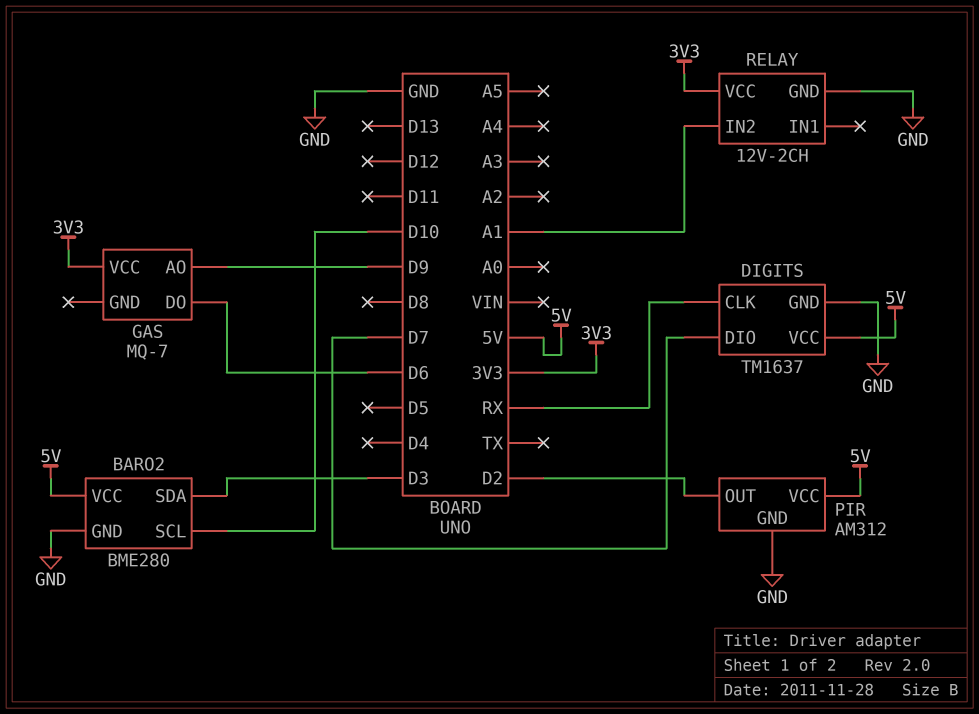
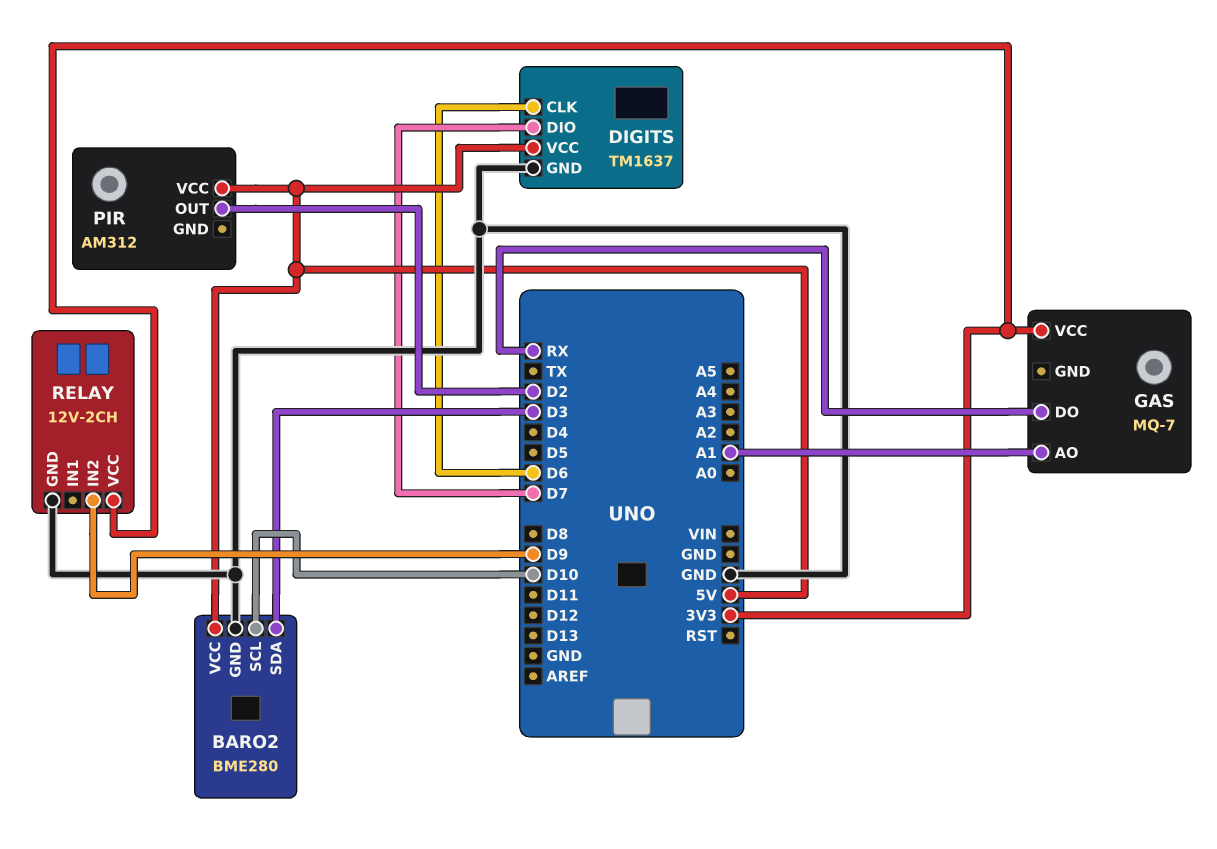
DIGITS pin CLK: RX -> D6
GAS pin AO: D9 -> A1
GAS pin DO: D6 -> RX
PIR pin GND: GND -> none
RELAY pin IN2: A1 -> D9

